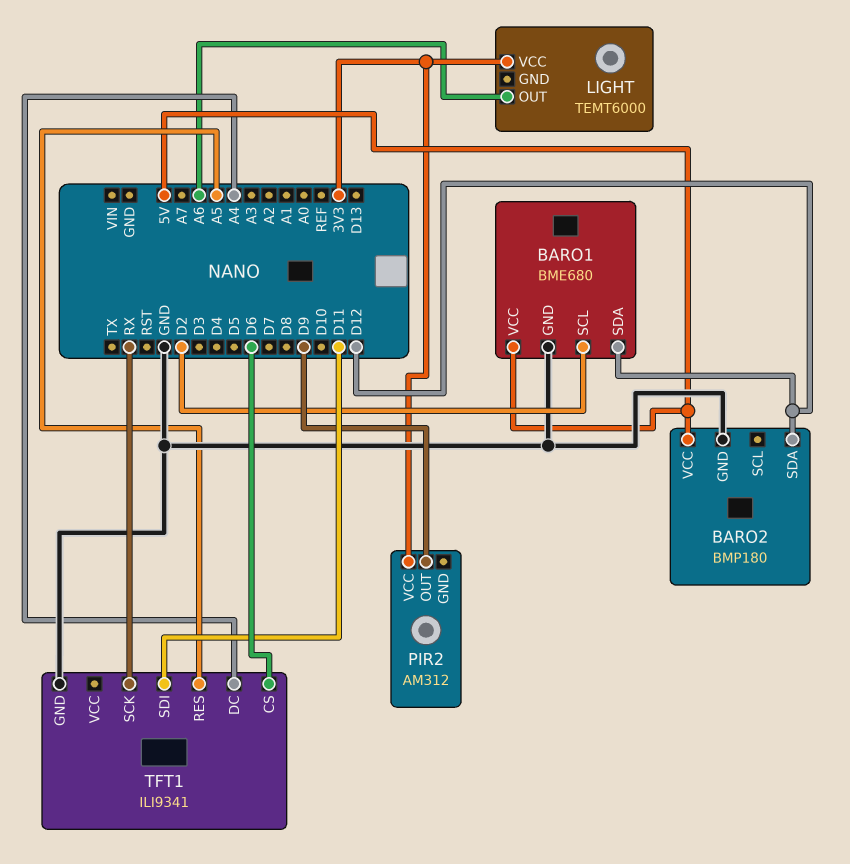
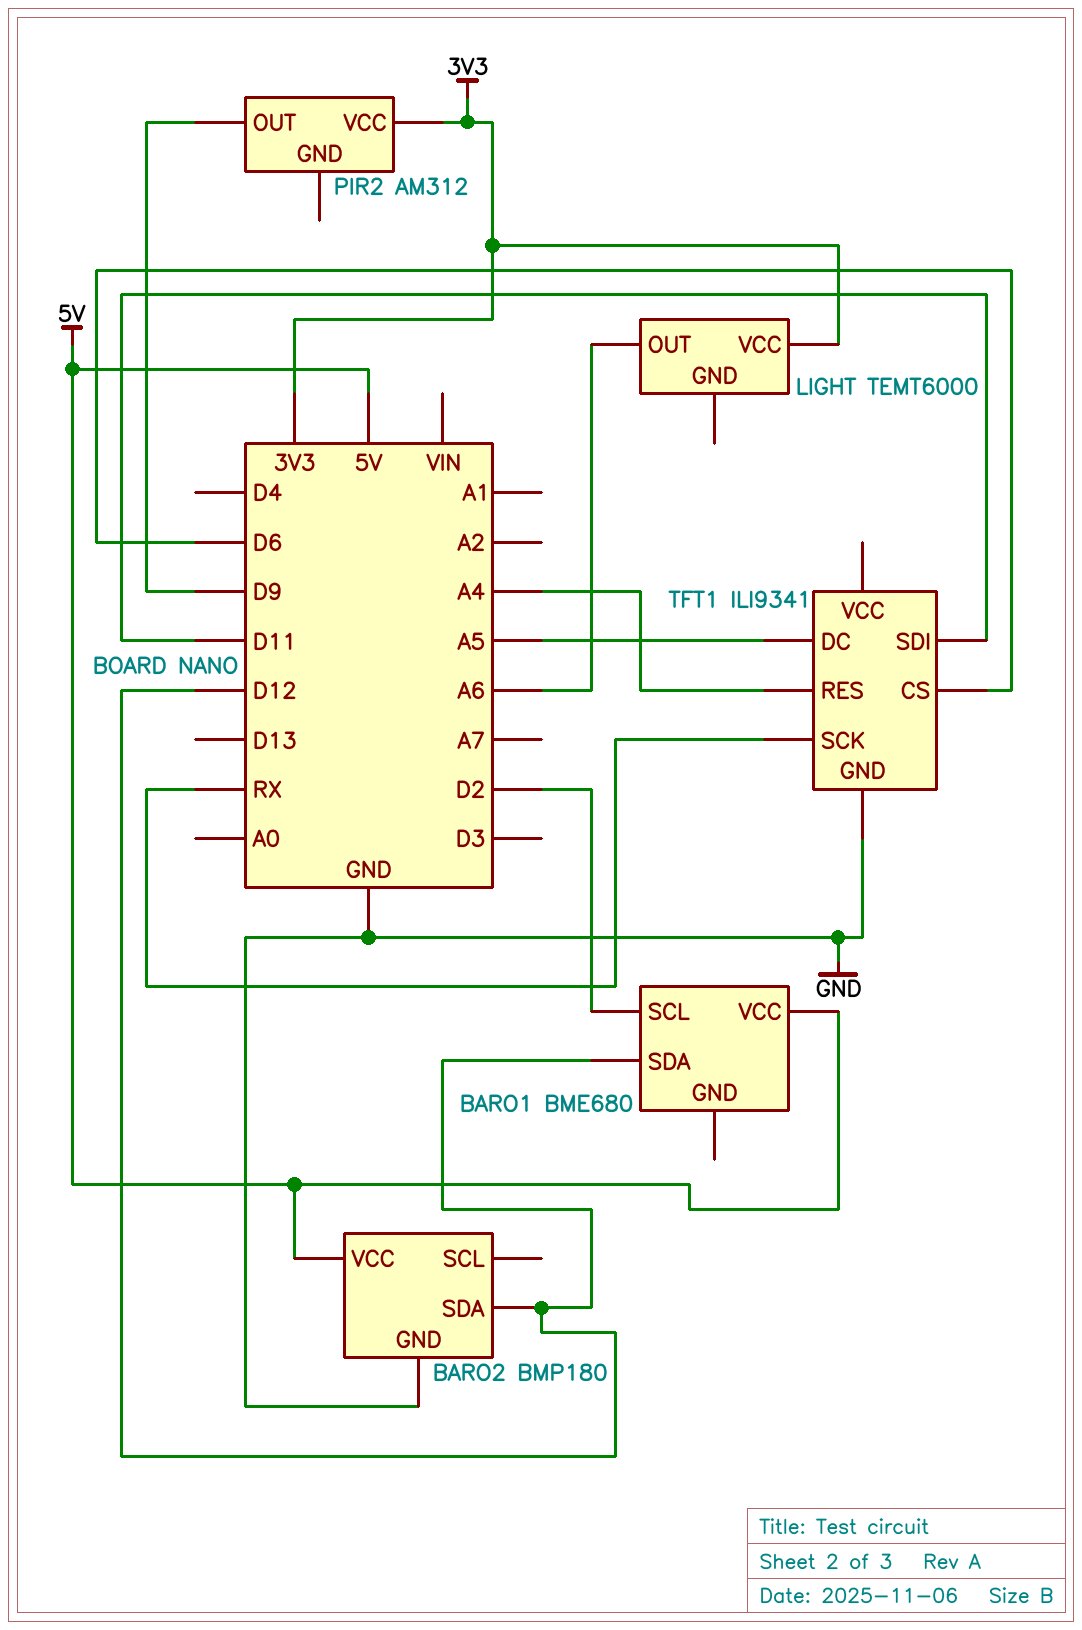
BARO1 pin GND: GND -> none
TFT1 pin DC: A4 -> A5
TFT1 pin RES: A5 -> A4

